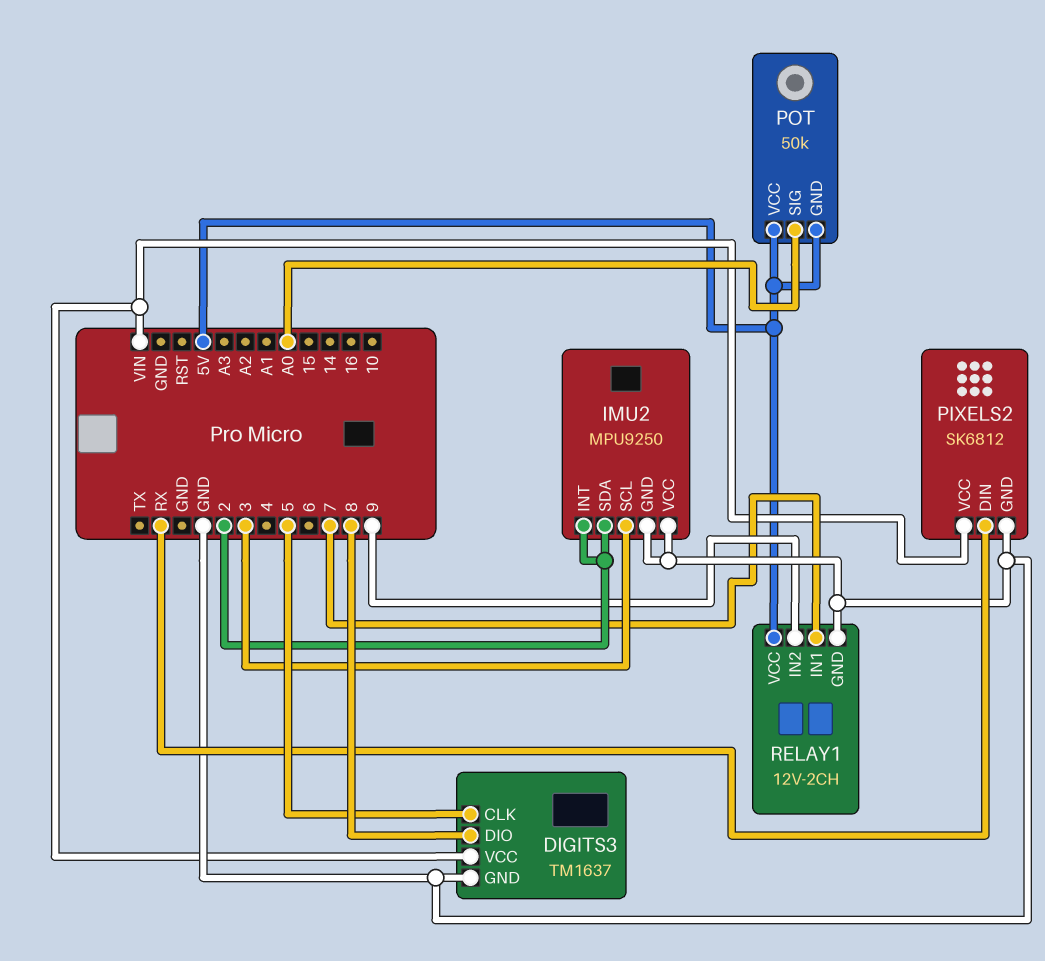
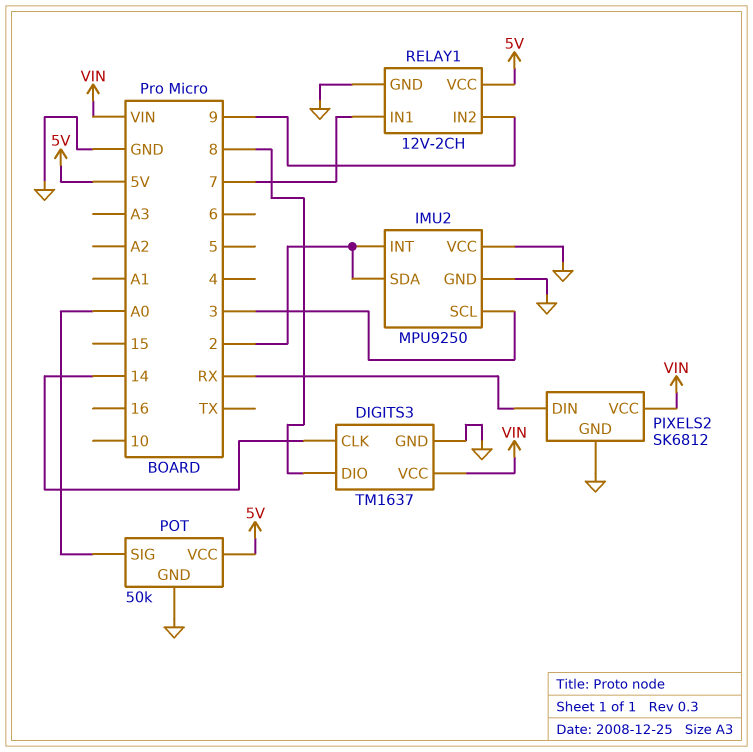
DIGITS3 pin CLK: 5 -> 14
POT pin GND: 5V -> GND

